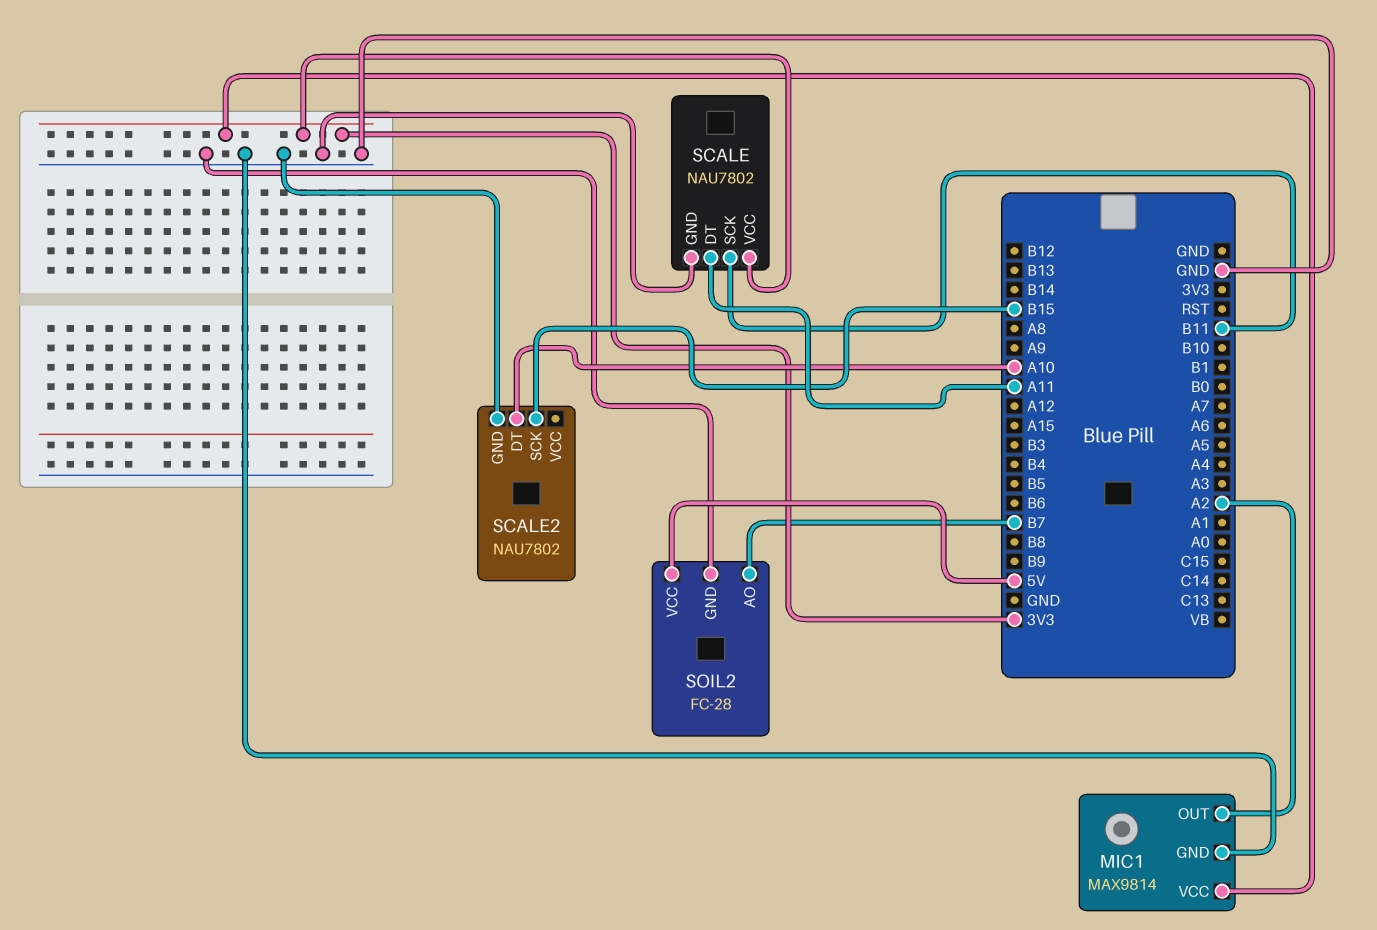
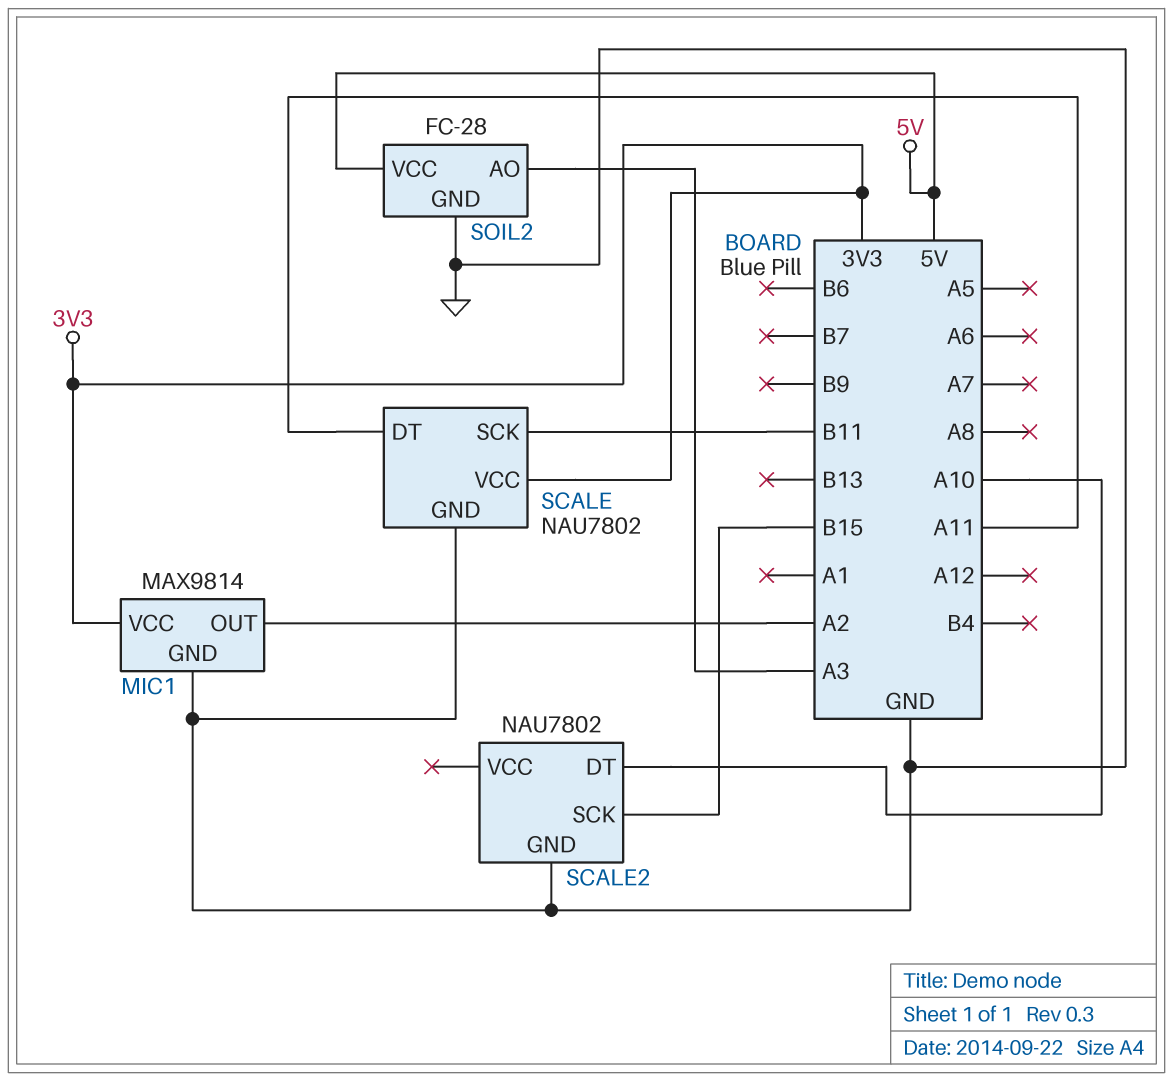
SOIL2 pin AO: B7 -> A3

